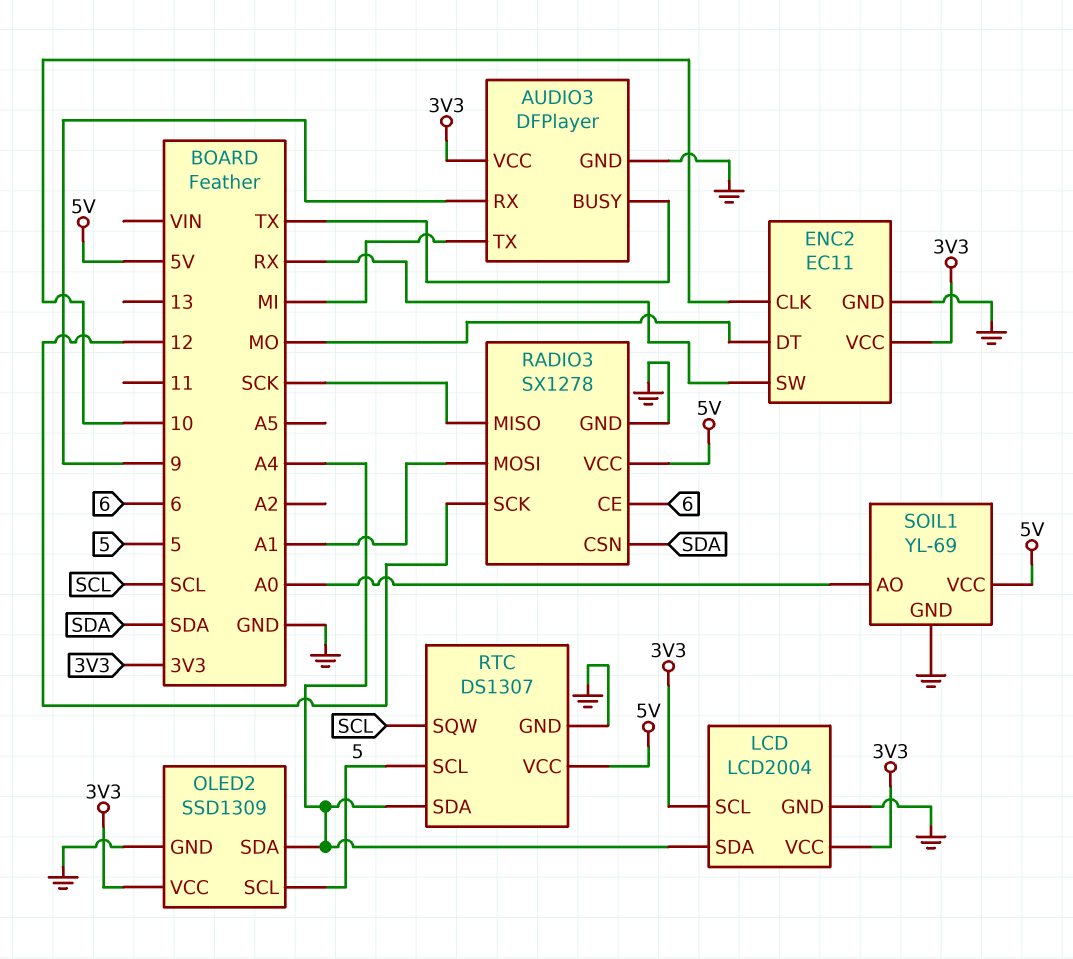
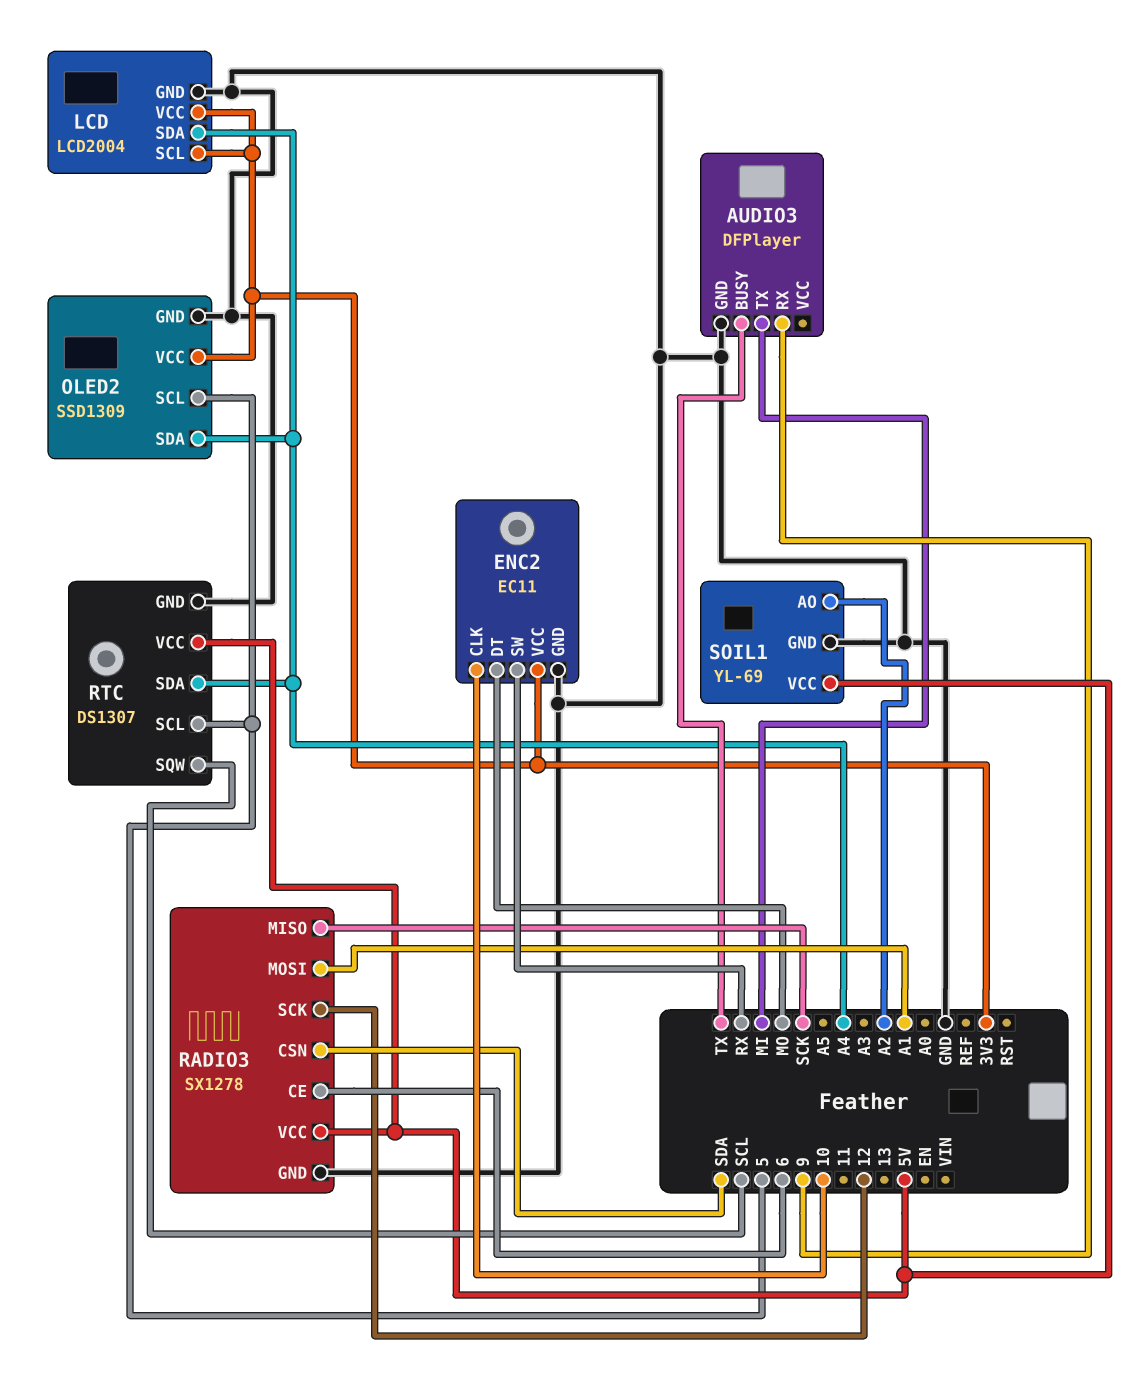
AUDIO3 pin VCC: 3V3 -> none
SOIL1 pin AO: A0 -> A2

